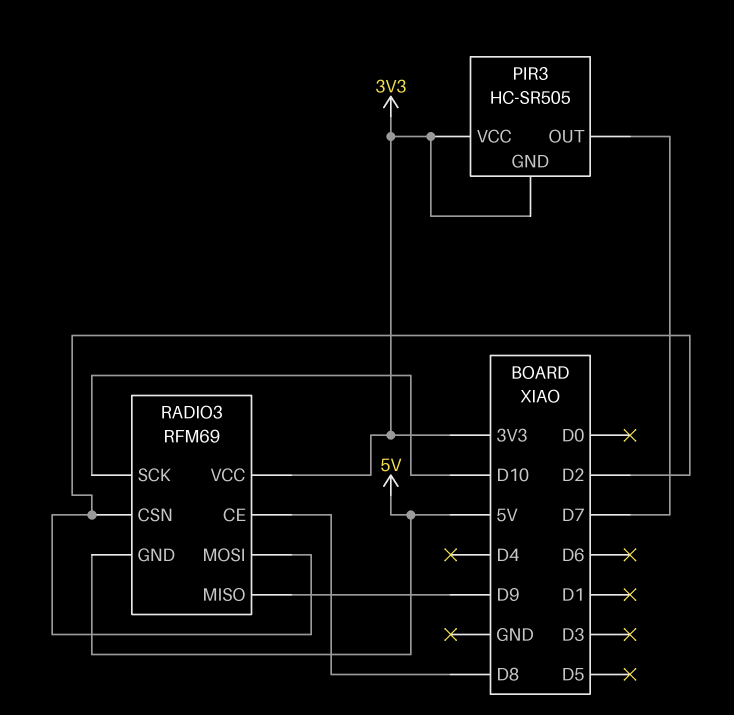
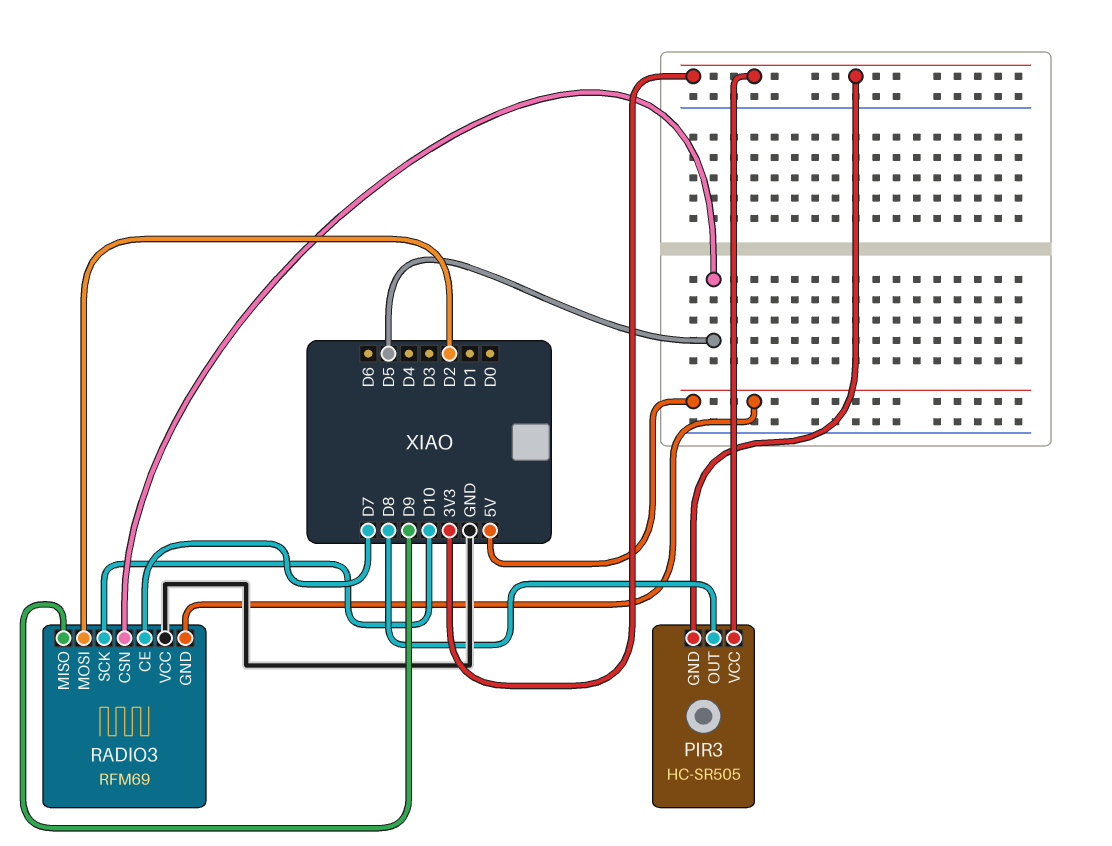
PIR3 pin OUT: D7 -> D8
RADIO3 pin CE: D8 -> D7
RADIO3 pin CSN: D2 -> D5
RADIO3 pin VCC: 3V3 -> GND

